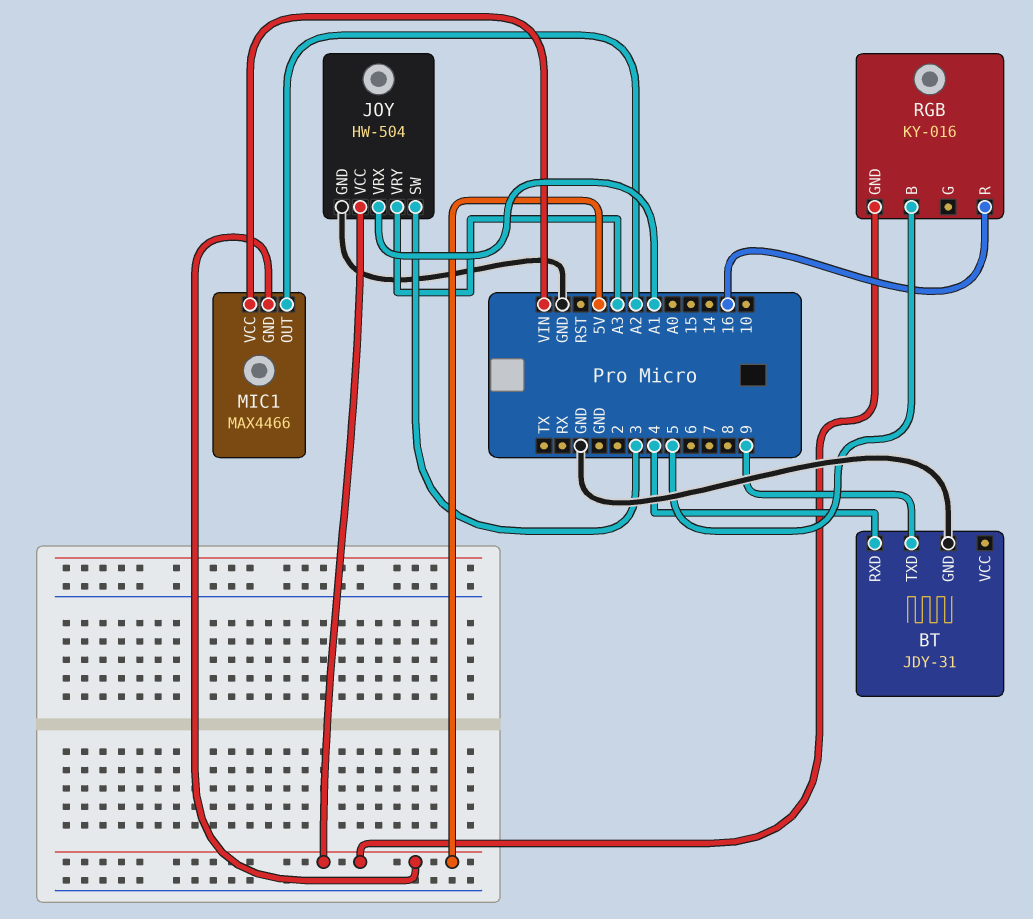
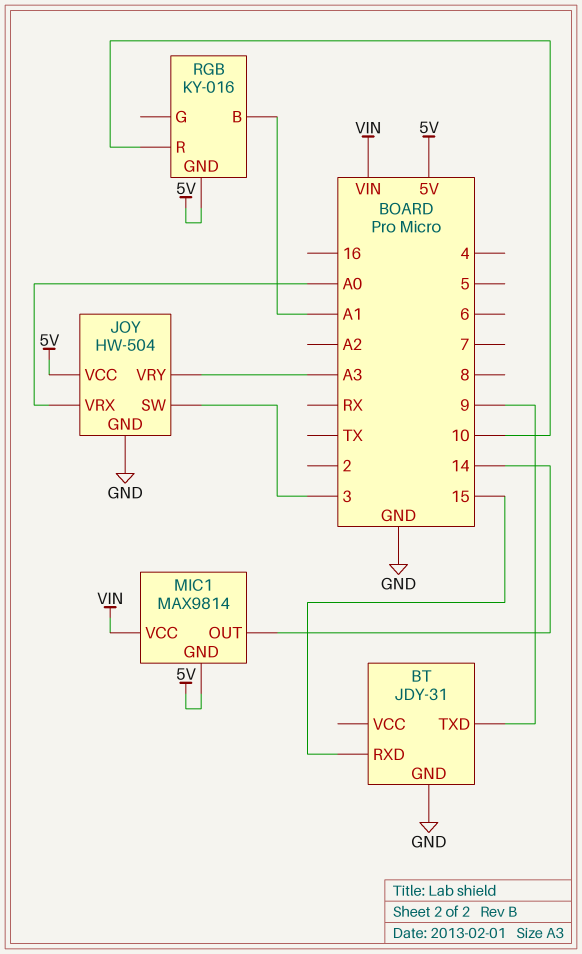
BT pin RXD: 4 -> 15
JOY pin VRX: A1 -> A0
MIC1: MAX4466 -> MAX9814
MIC1 pin OUT: A2 -> 14
RGB pin B: 5 -> A1
RGB pin R: 16 -> 10

